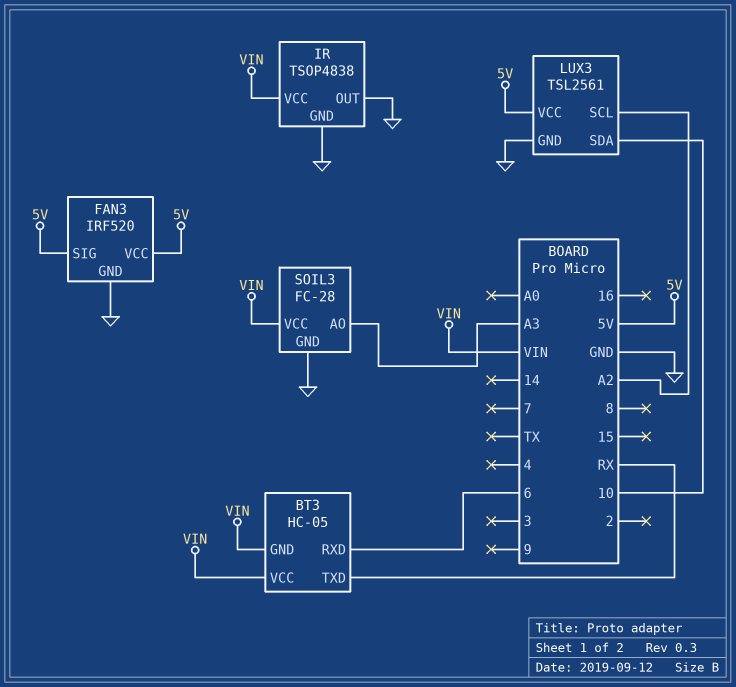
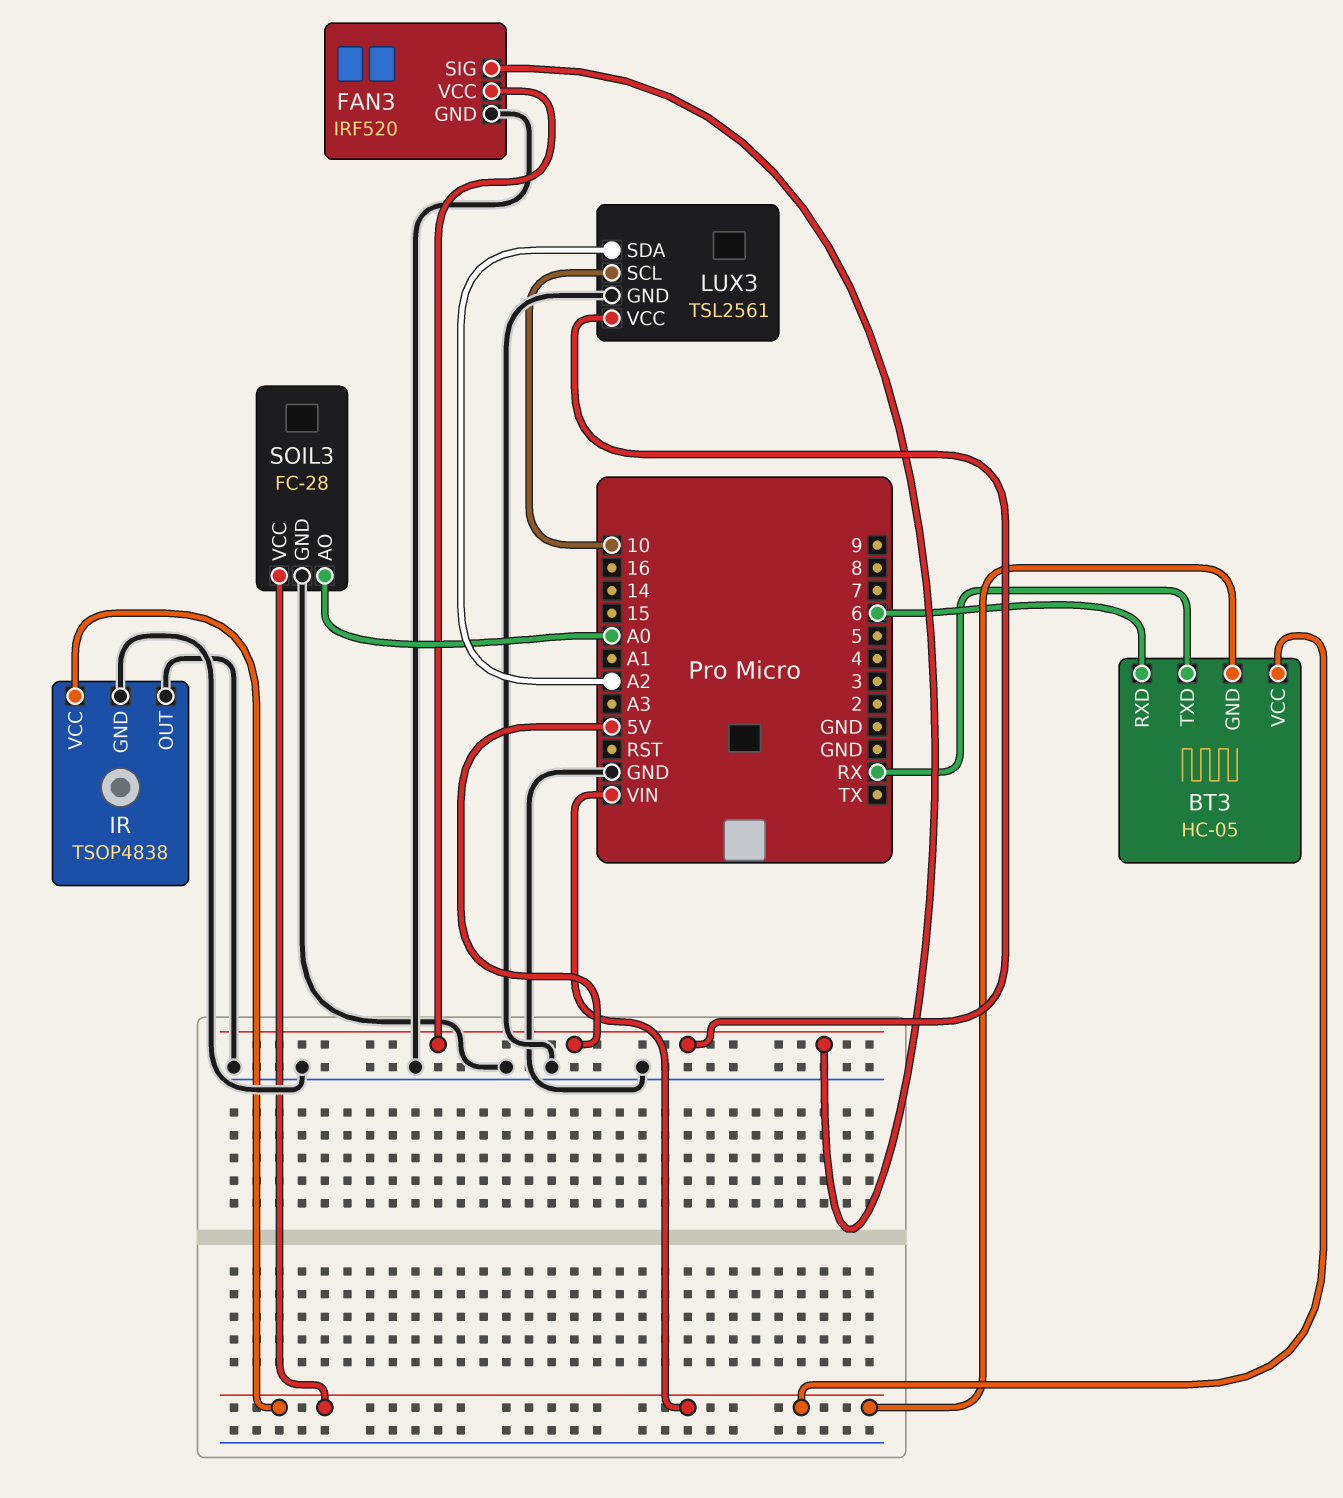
LUX3 pin SCL: A2 -> 10
LUX3 pin SDA: 10 -> A2
SOIL3 pin AO: A3 -> A0

